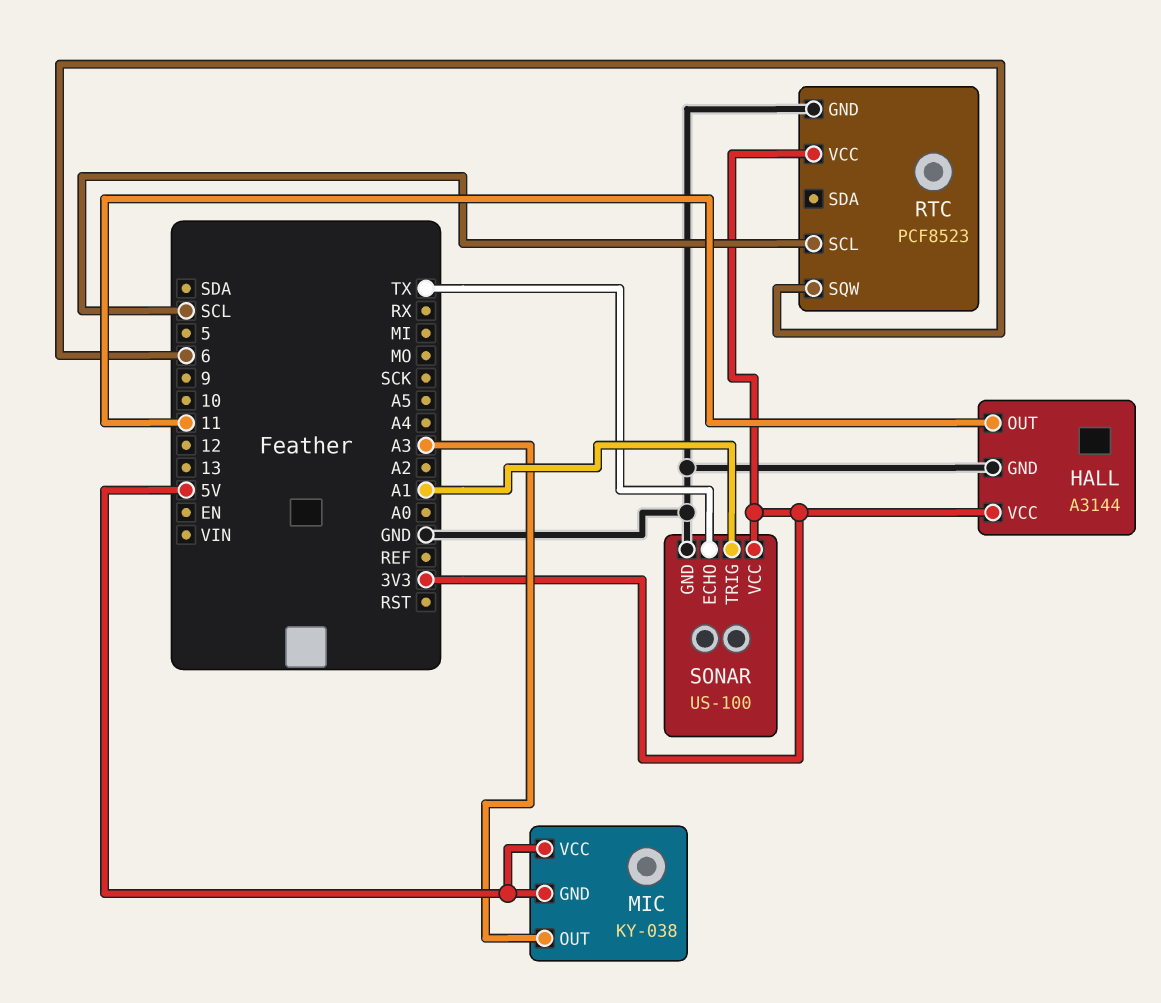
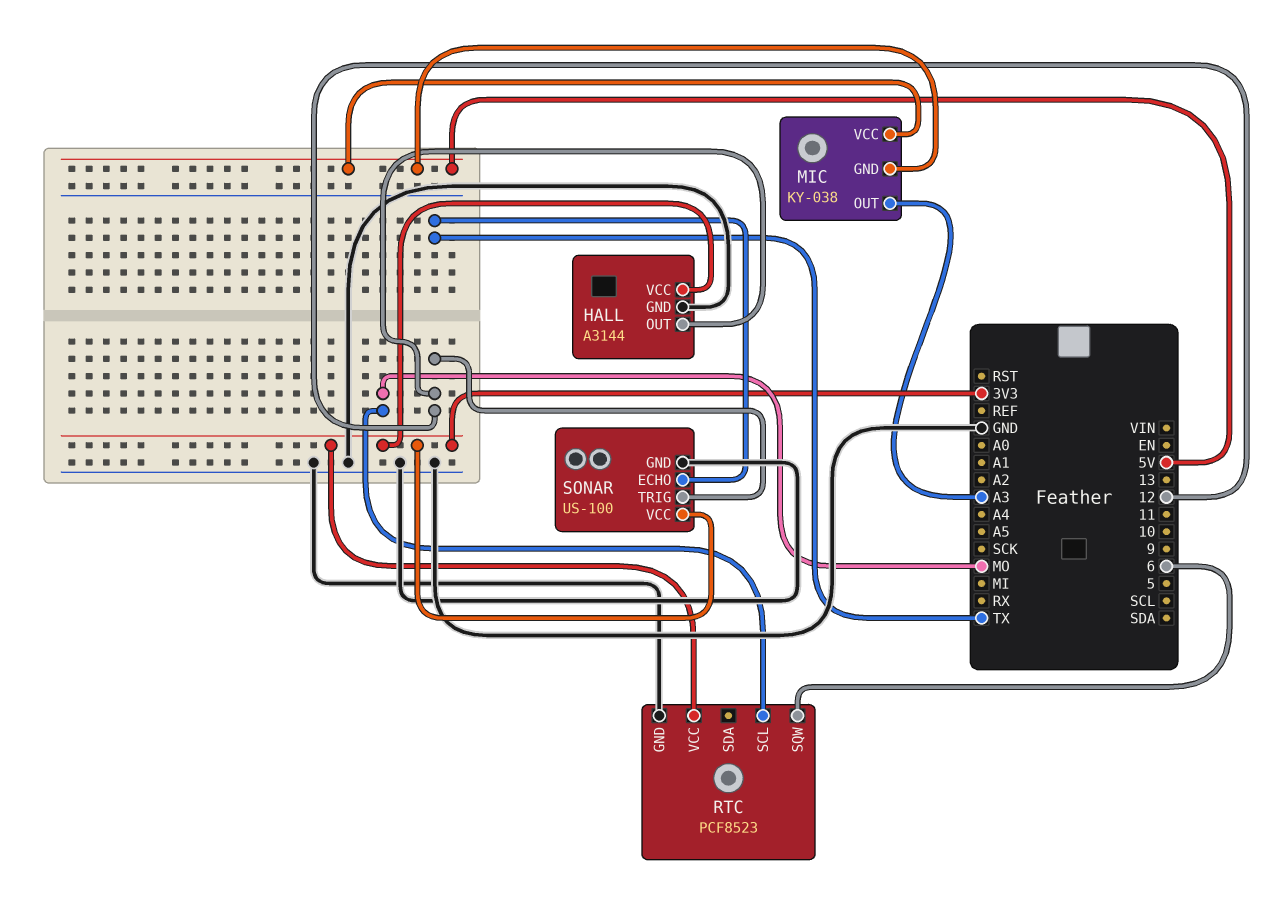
HALL pin OUT: 11 -> 12
RTC pin SCL: SCL -> MO
SONAR pin TRIG: A1 -> 12

